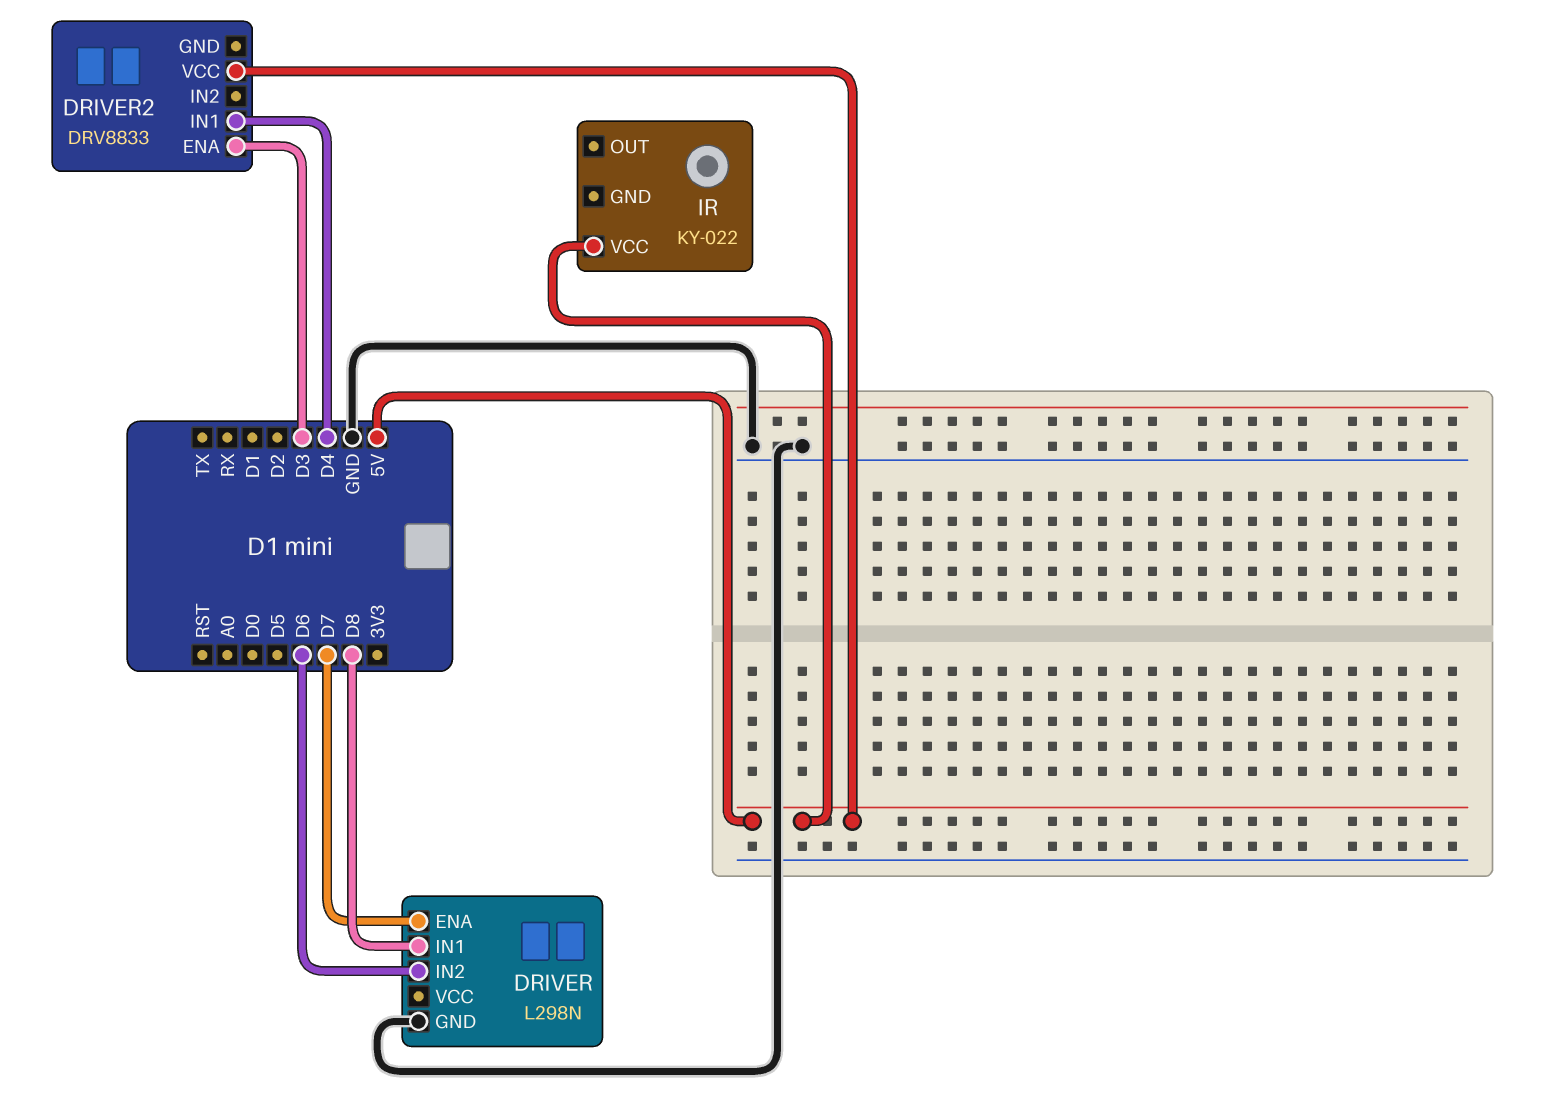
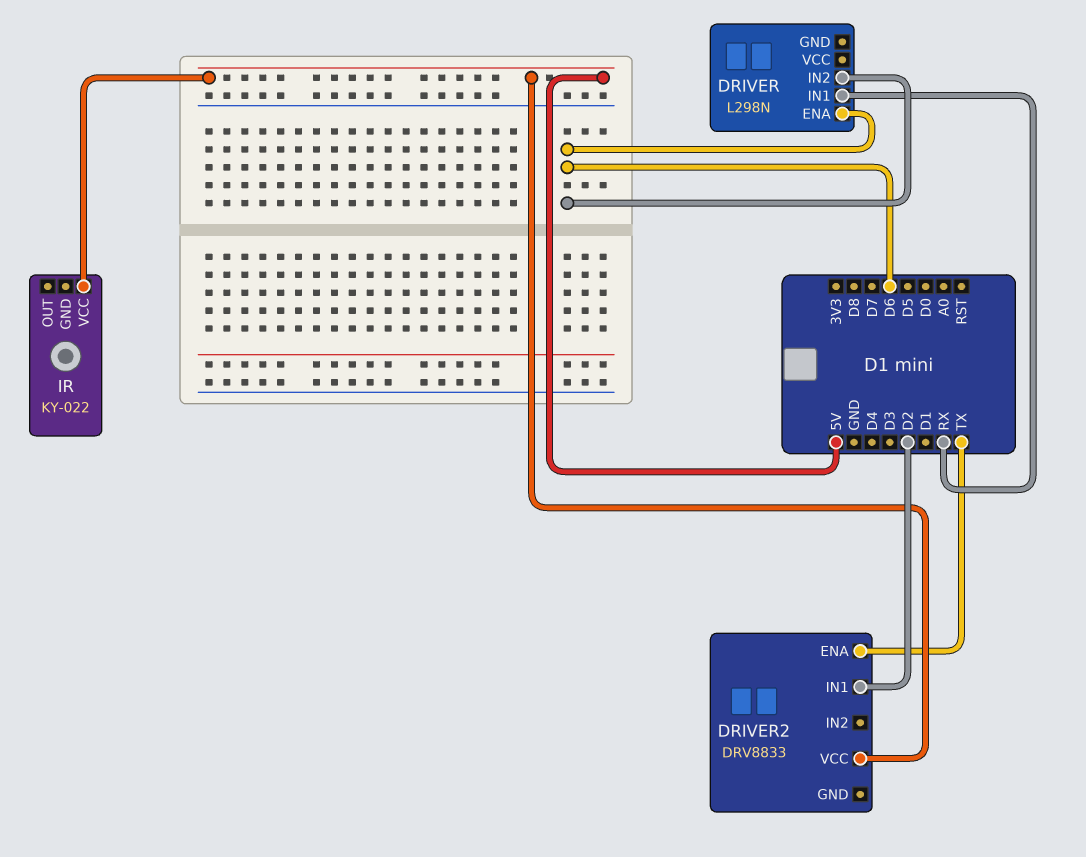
DRIVER pin ENA: D7 -> D6
DRIVER pin GND: GND -> none
DRIVER pin IN1: D8 -> RX
DRIVER2 pin ENA: D3 -> TX
DRIVER2 pin IN1: D4 -> D2

